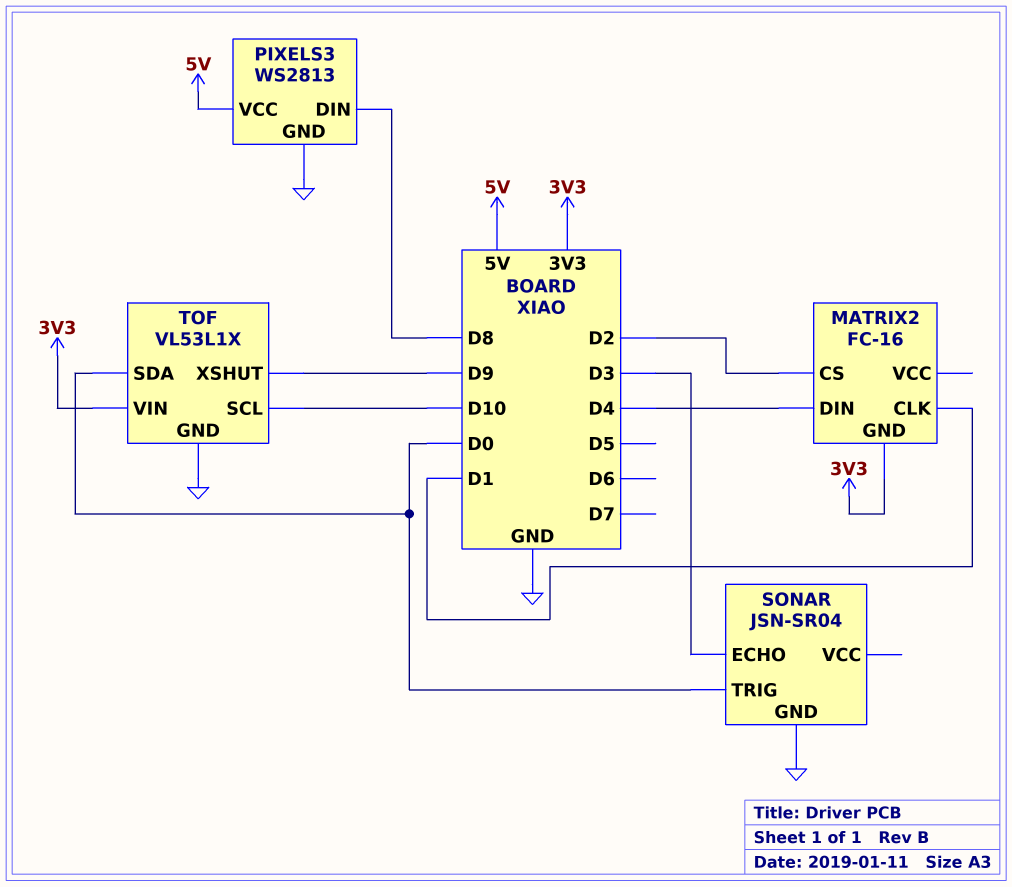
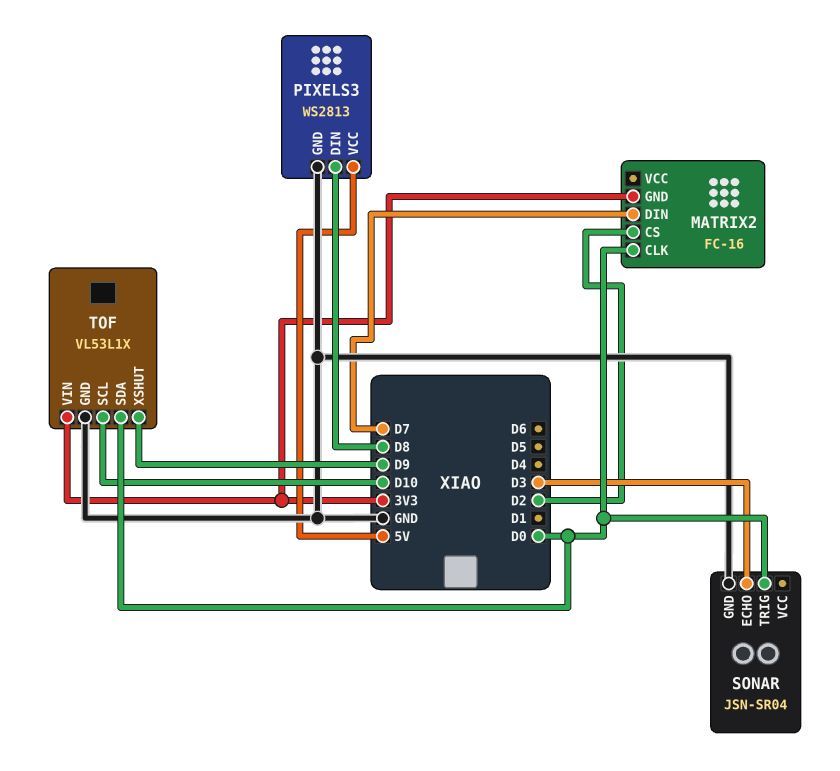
MATRIX2 pin CLK: D1 -> D0
MATRIX2 pin DIN: D4 -> D7

